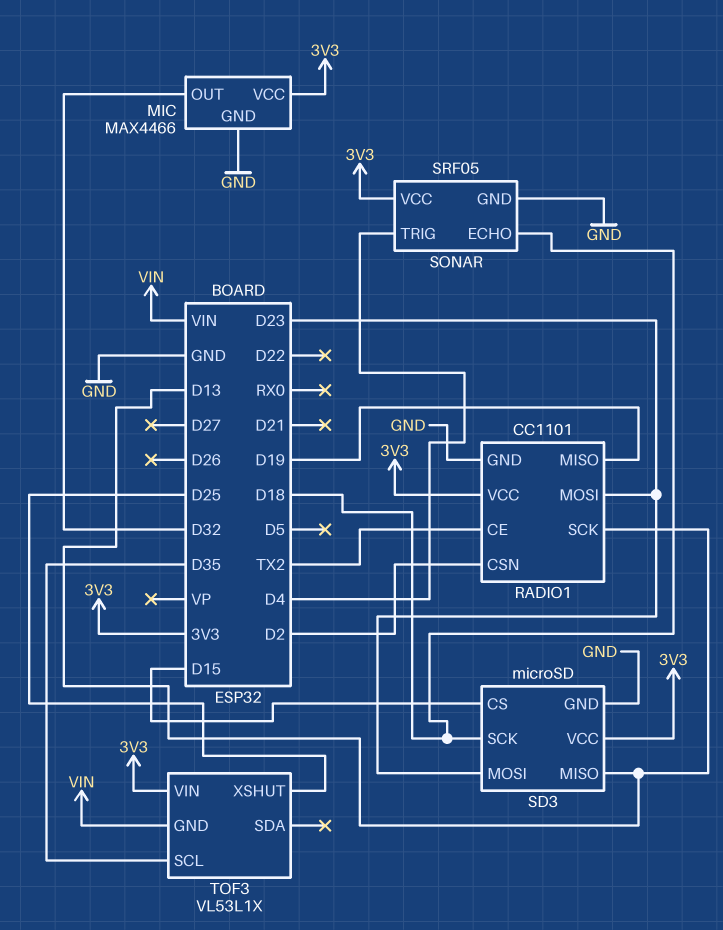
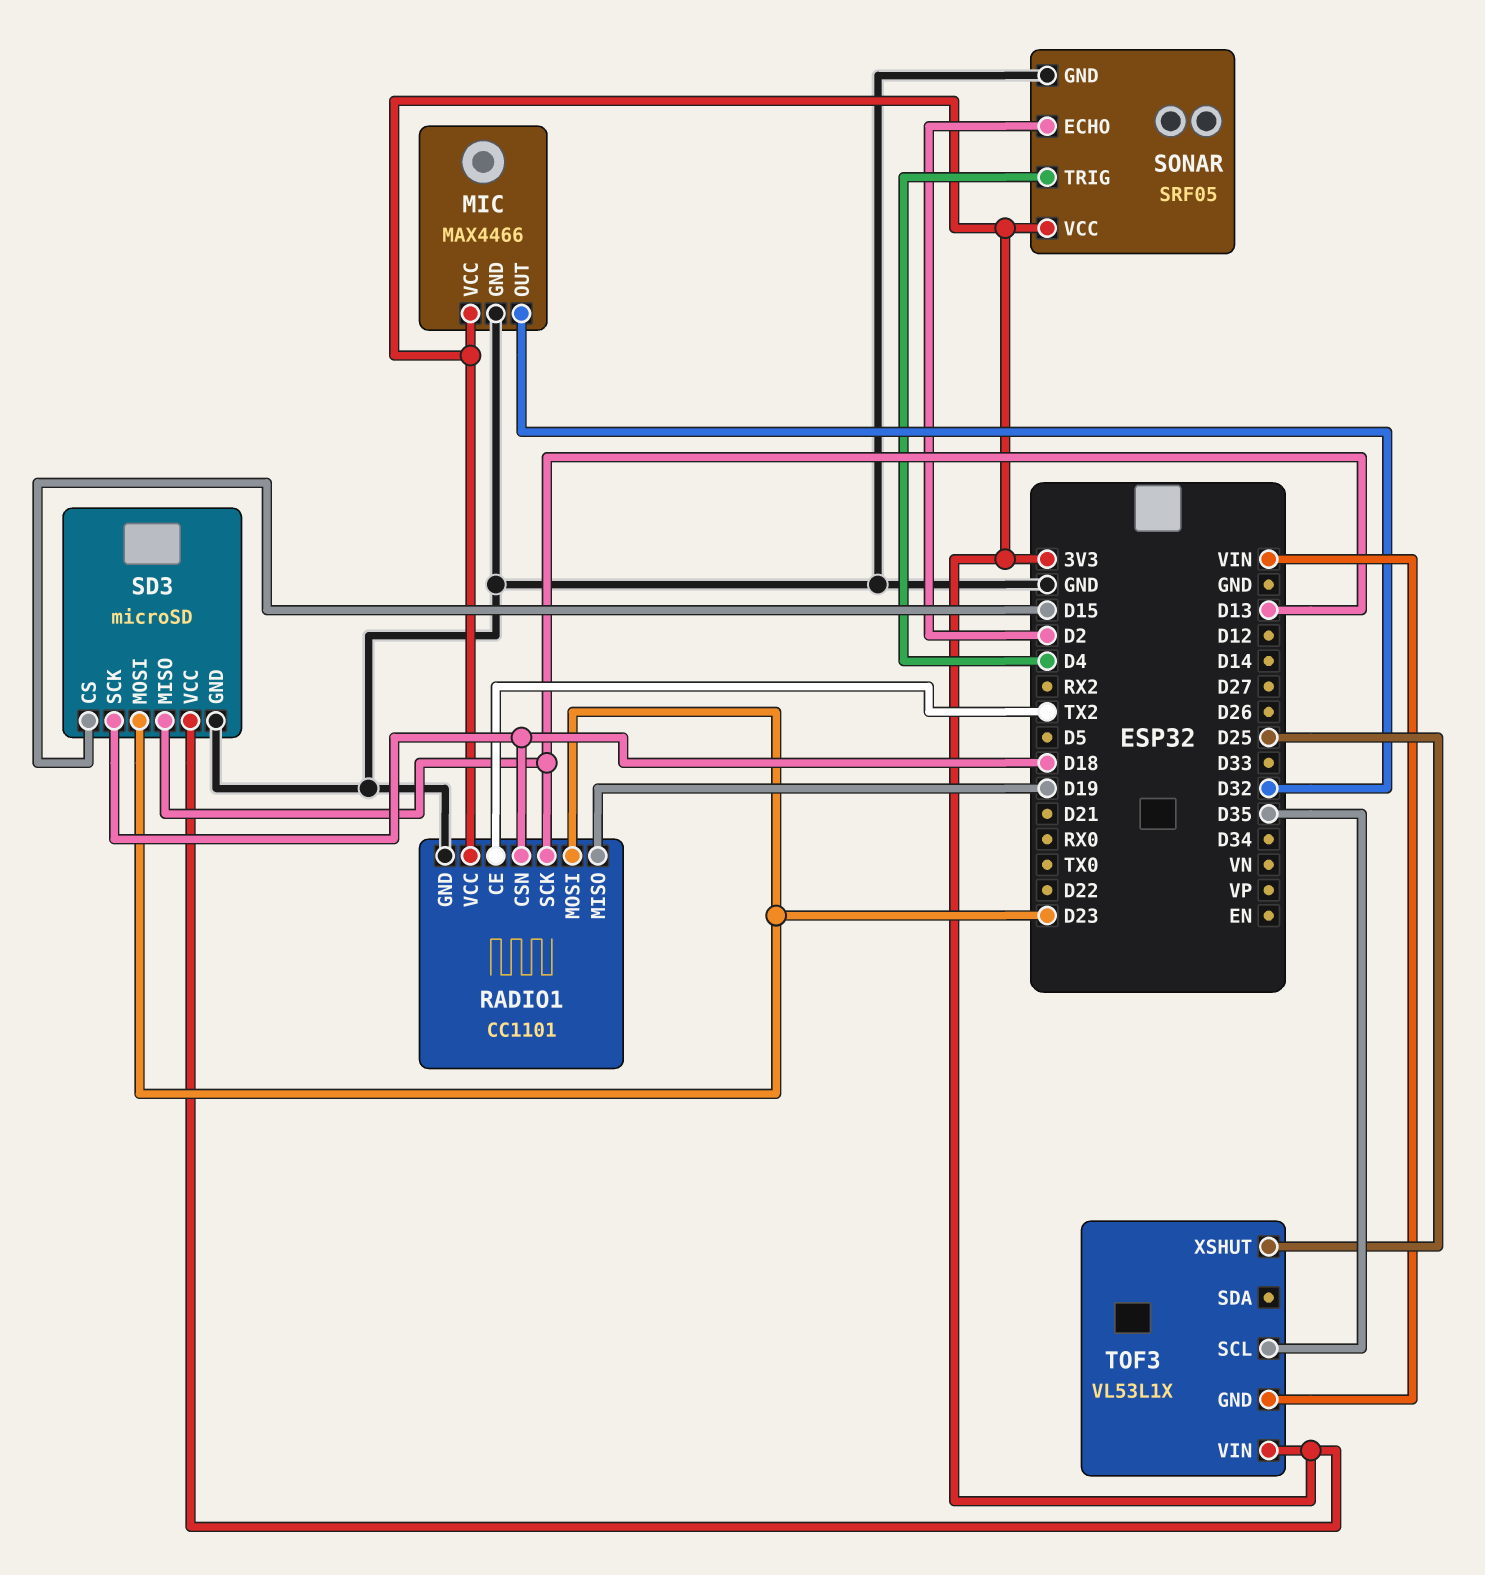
RADIO1 pin CSN: D2 -> D18
SONAR pin ECHO: D18 -> D2

